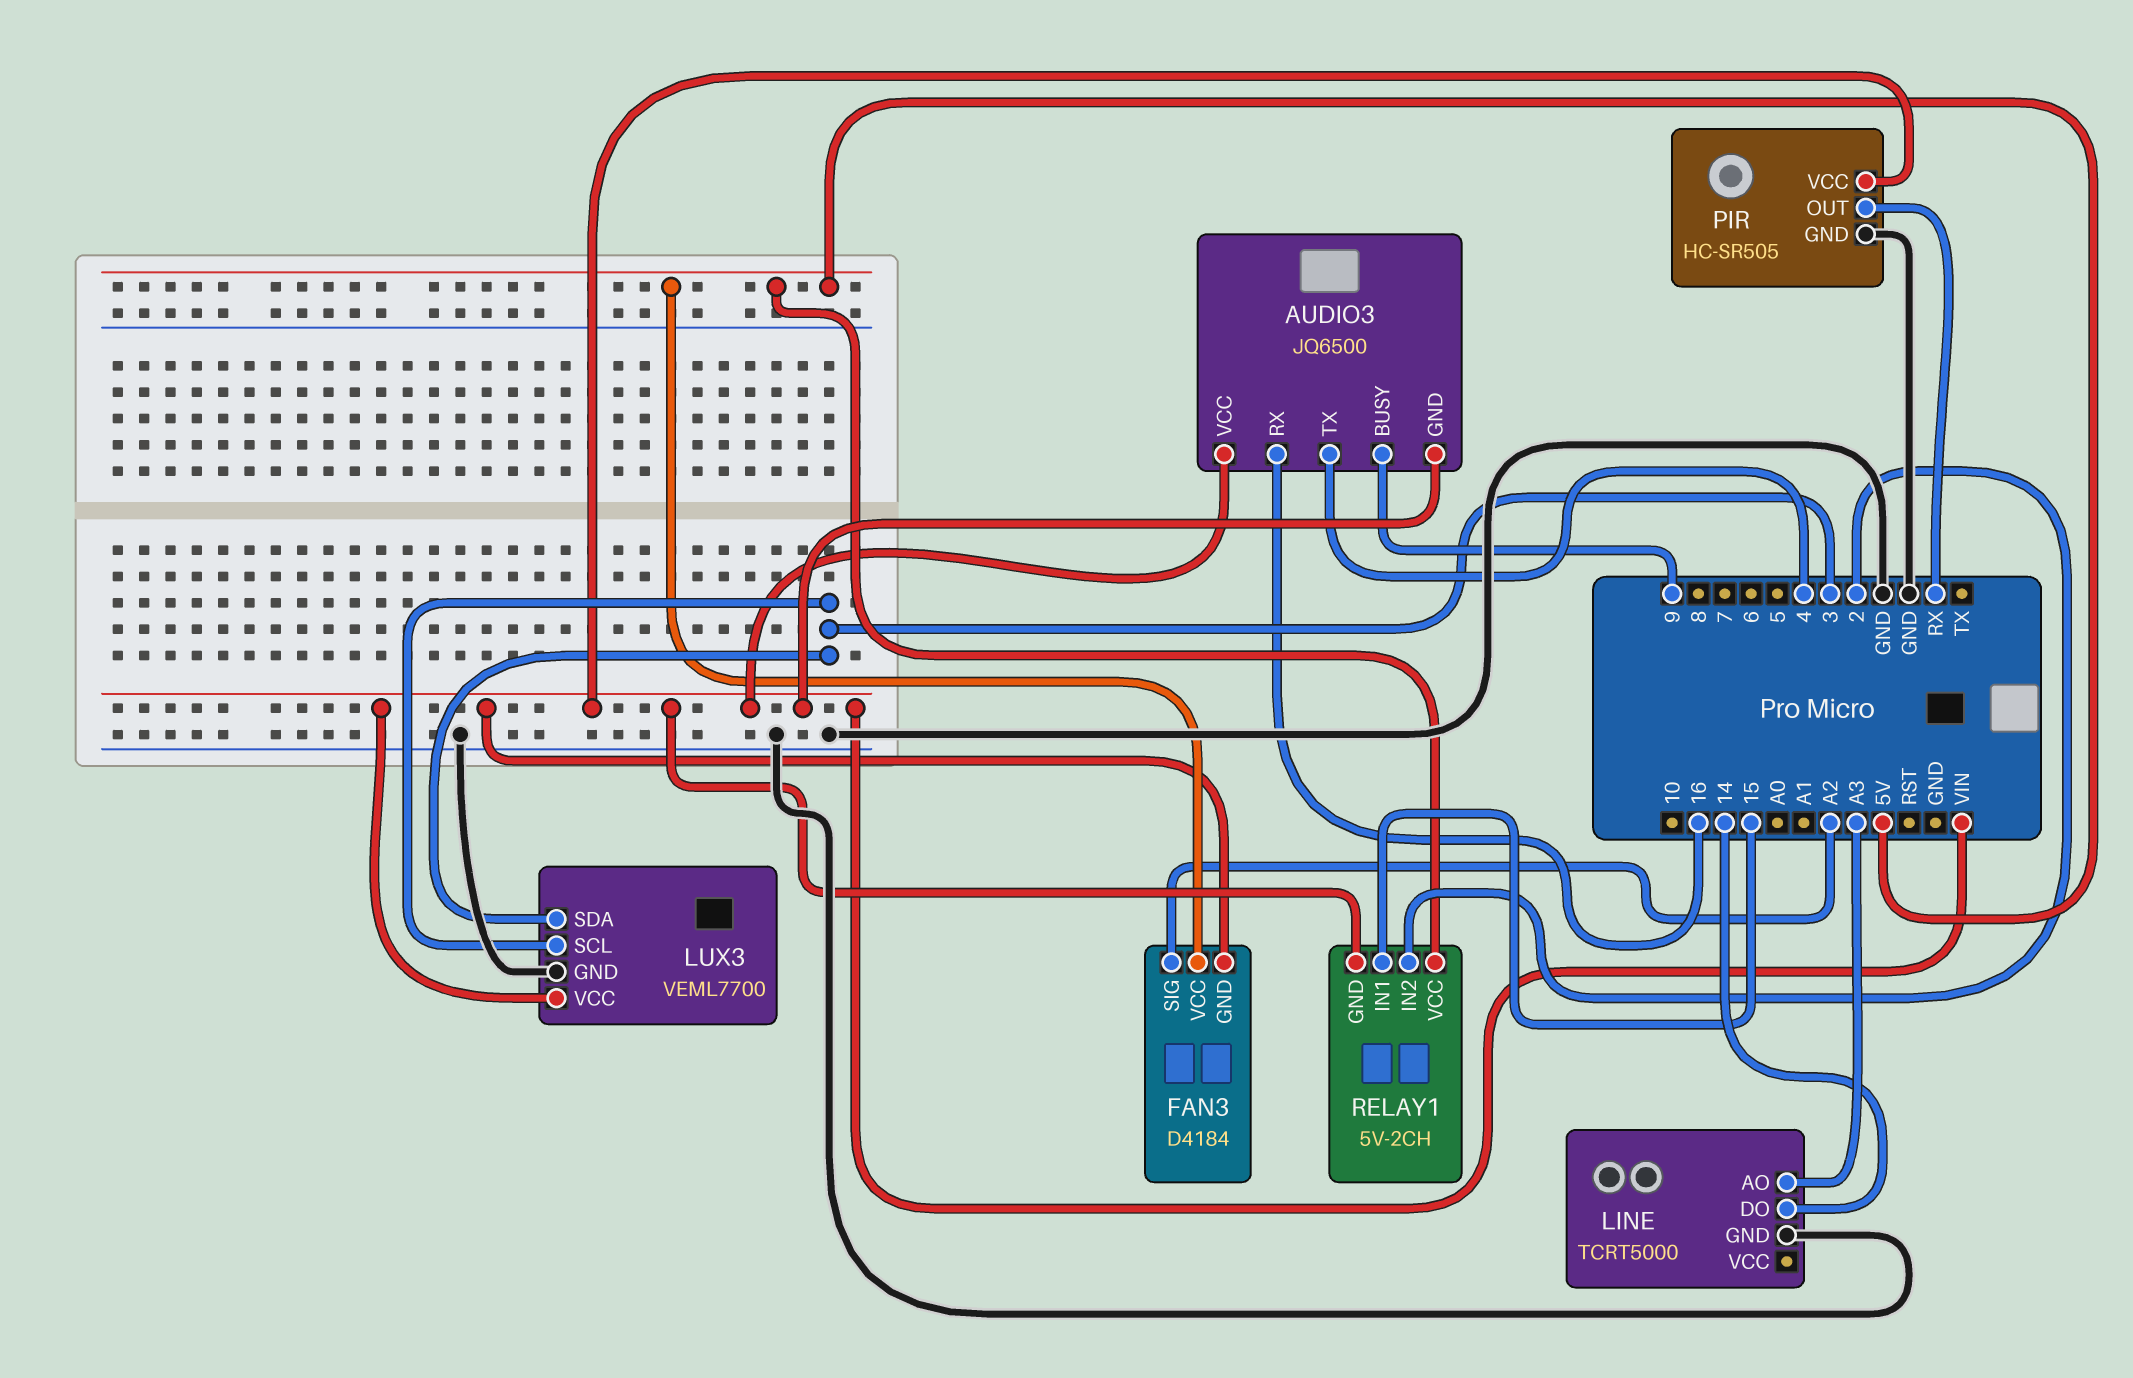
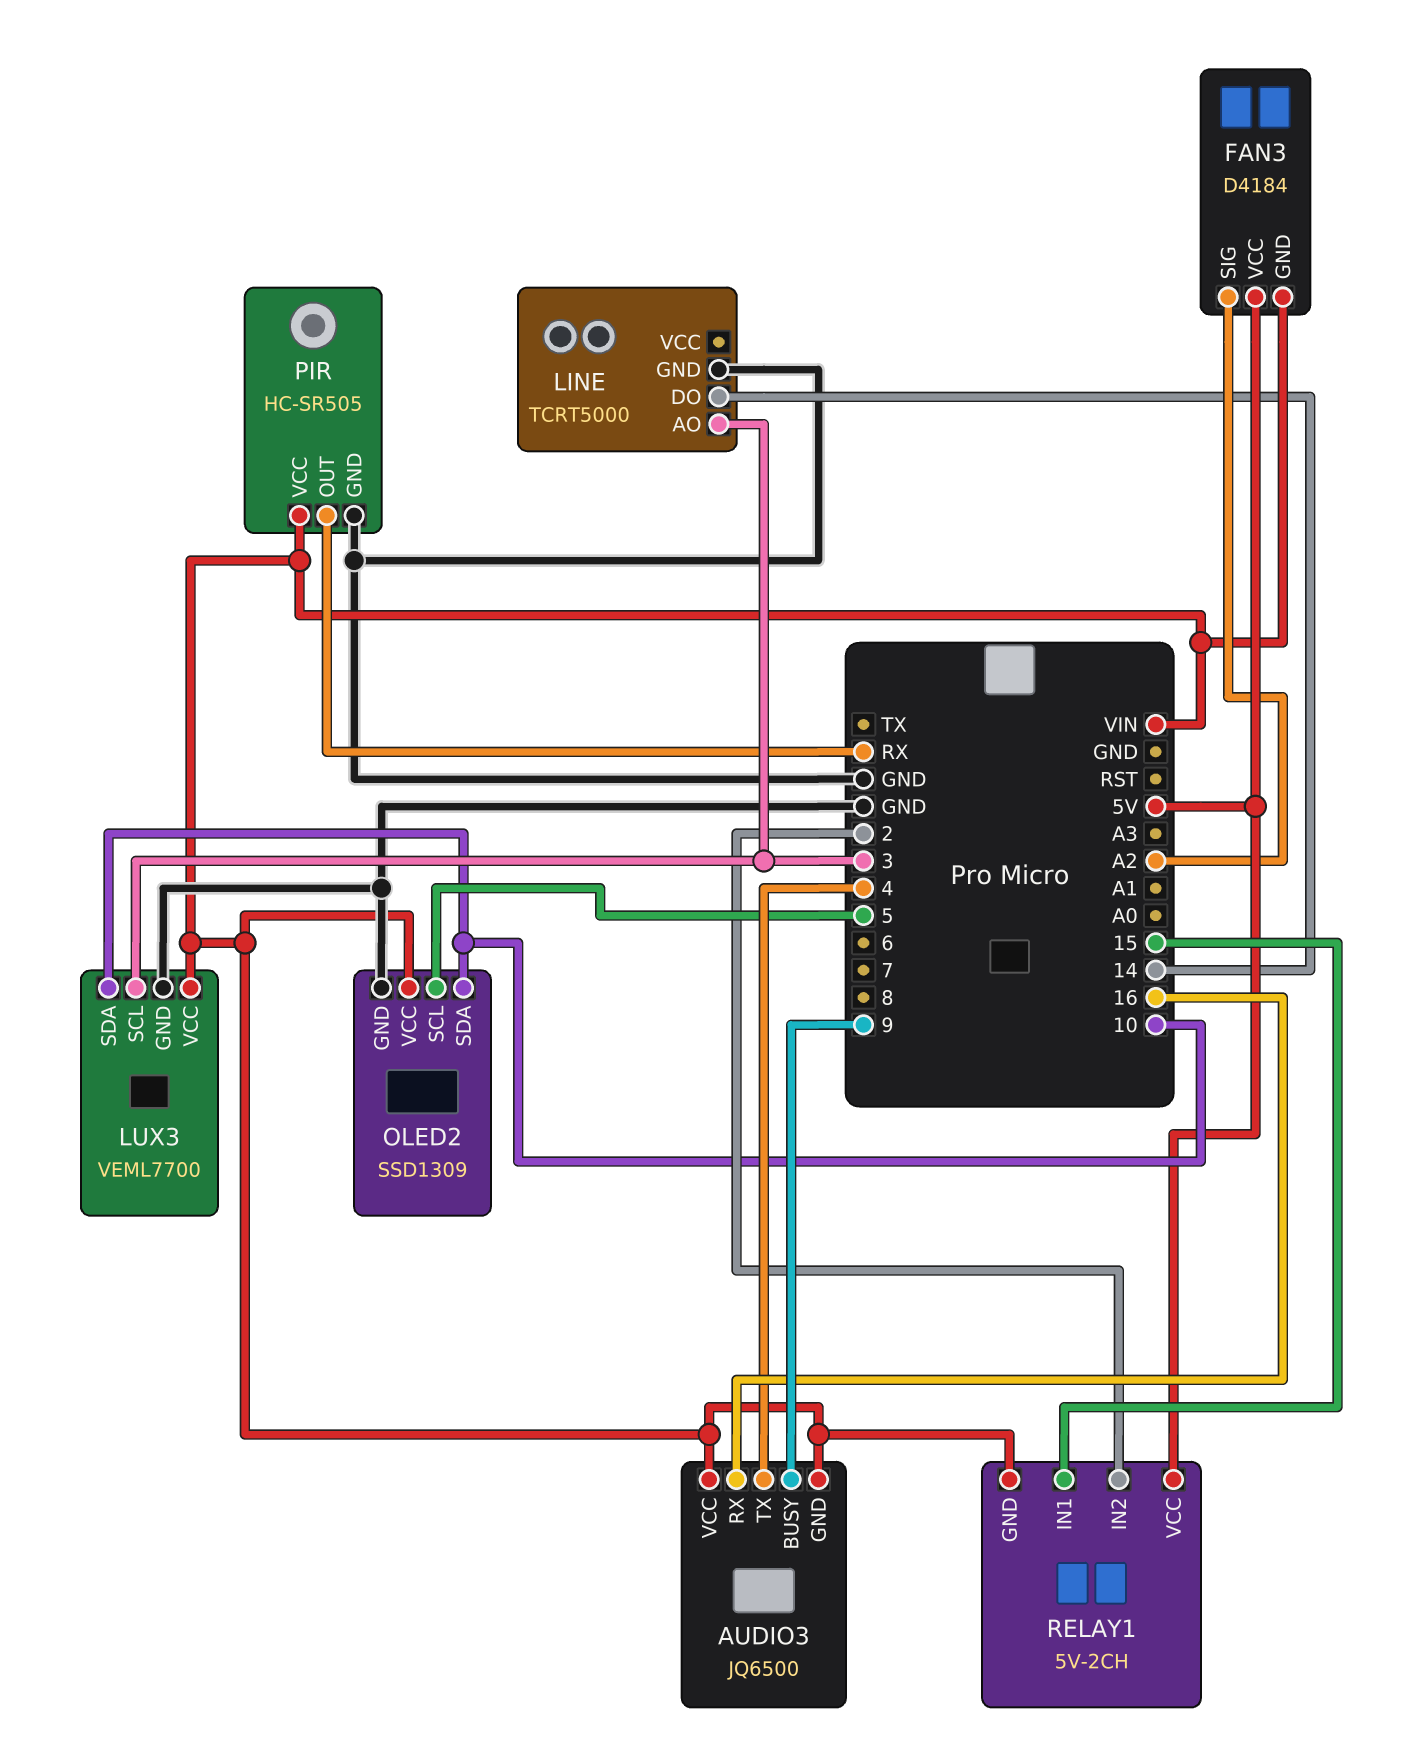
LINE pin AO: A3 -> 3
LUX3 pin SDA: 3 -> 10
OLED2: none -> SSD1309
OLED2 pin GND: none -> GND
OLED2 pin SCL: none -> 5
OLED2 pin SDA: none -> 10
OLED2 pin VCC: none -> VIN

